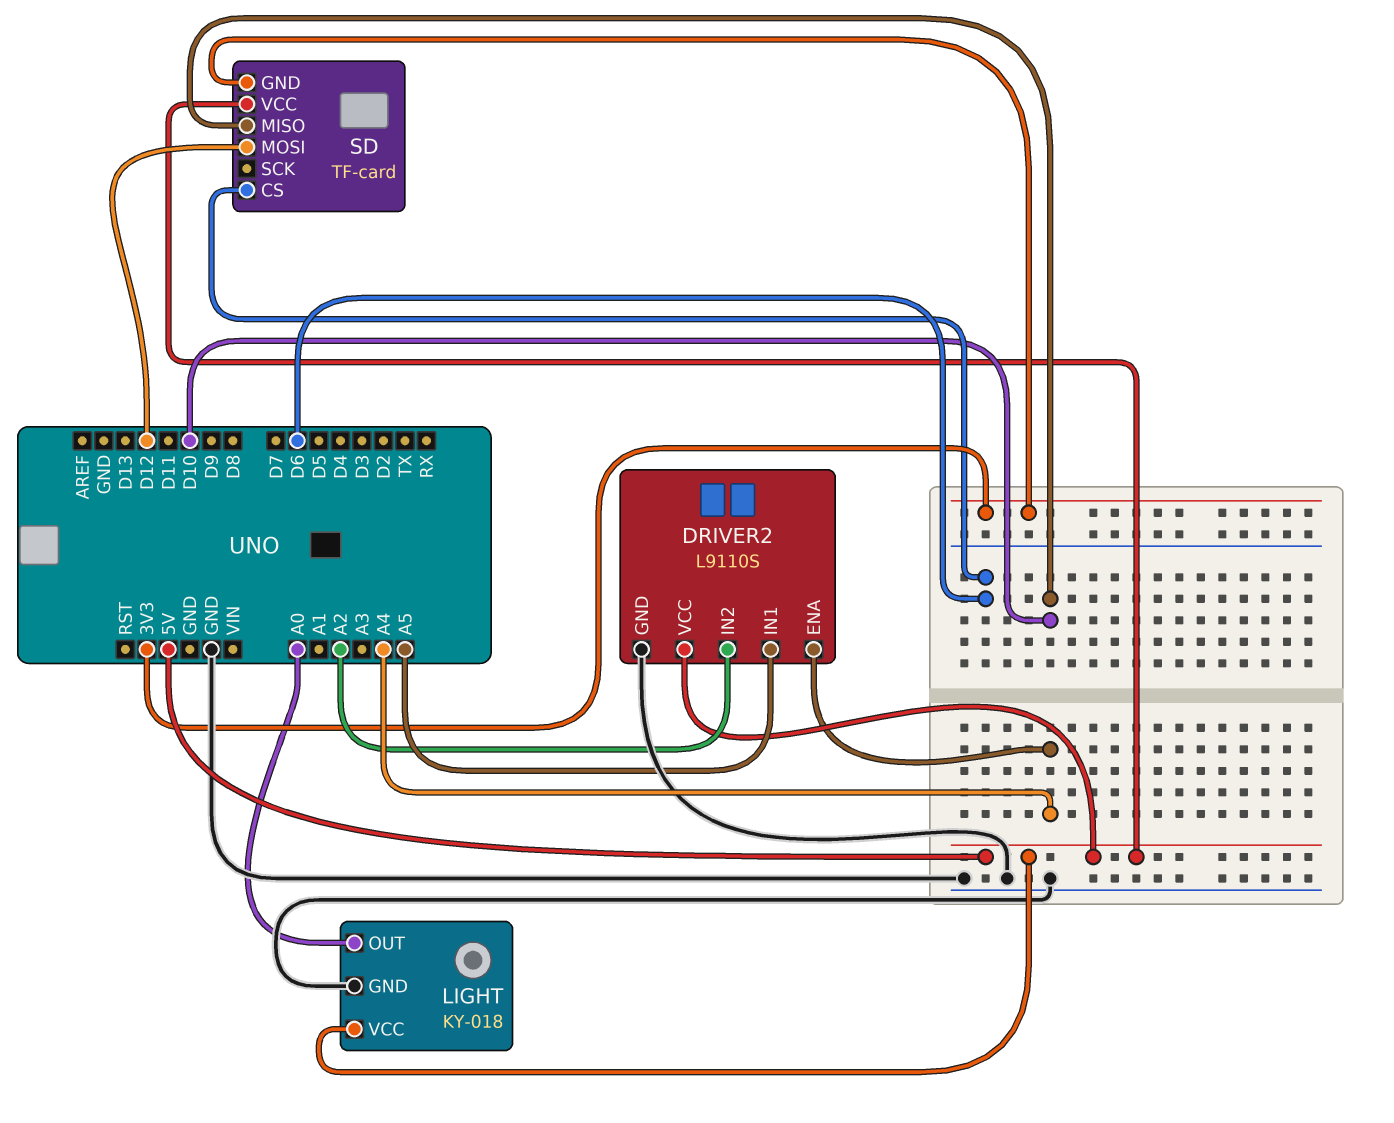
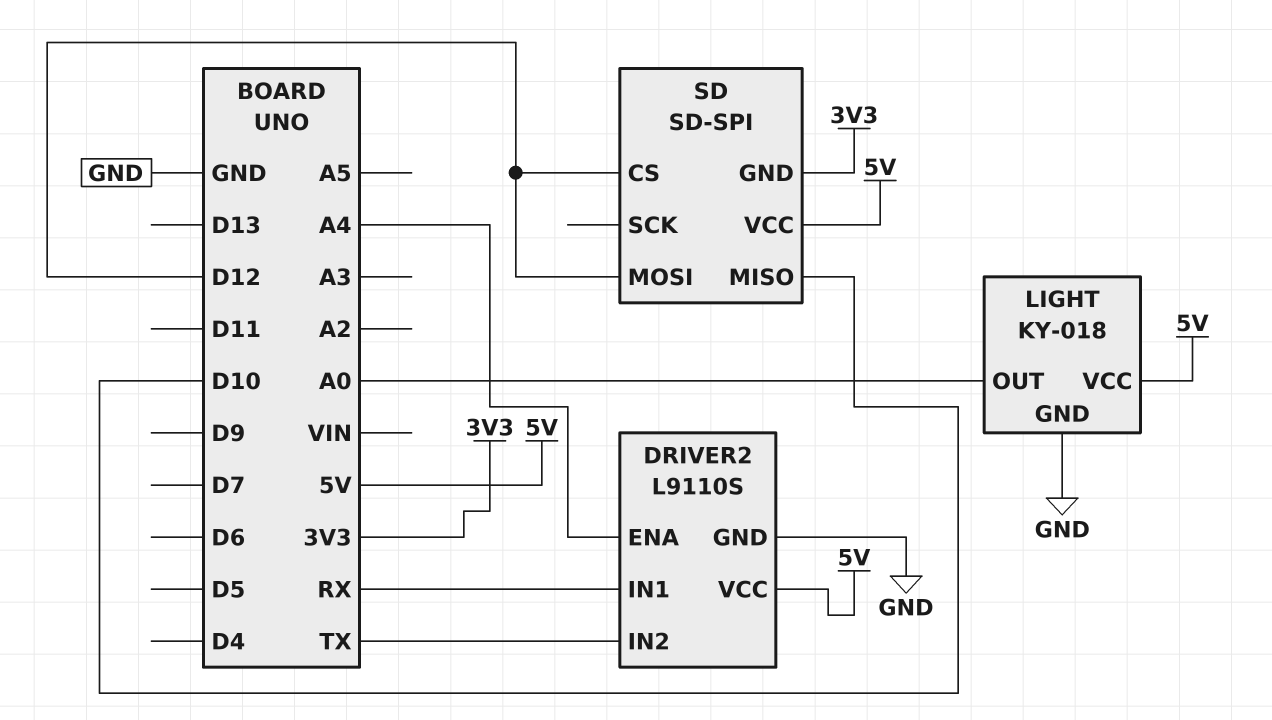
DRIVER2 pin IN1: A5 -> RX
DRIVER2 pin IN2: A2 -> TX
SD: TF-card -> SD-SPI
SD pin CS: D6 -> D12

